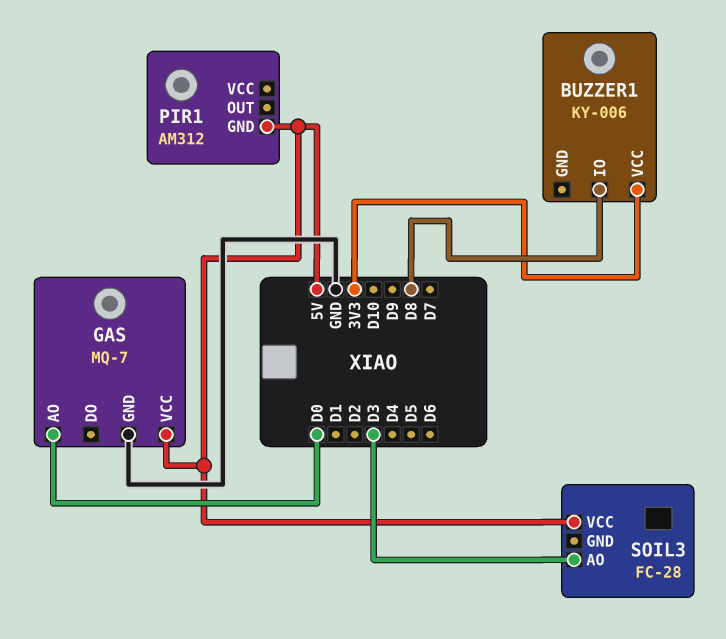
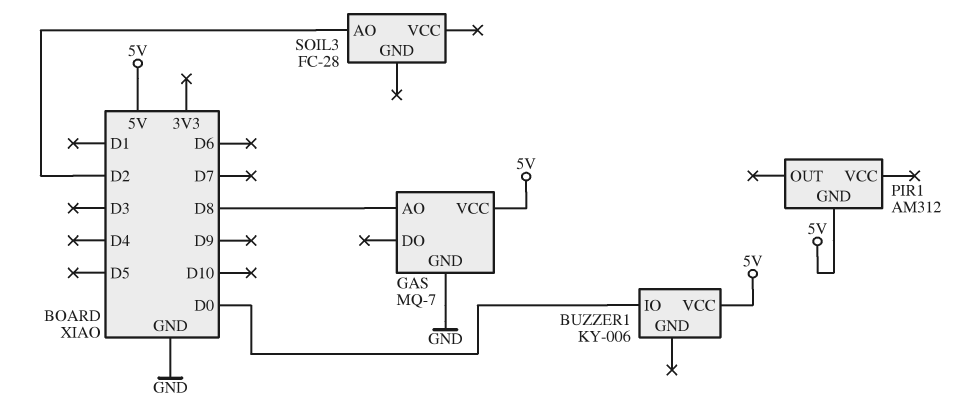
BUZZER1 pin IO: D8 -> D0
BUZZER1 pin VCC: 3V3 -> 5V
GAS pin AO: D0 -> D8
SOIL3 pin AO: D3 -> D2
SOIL3 pin VCC: 5V -> none

